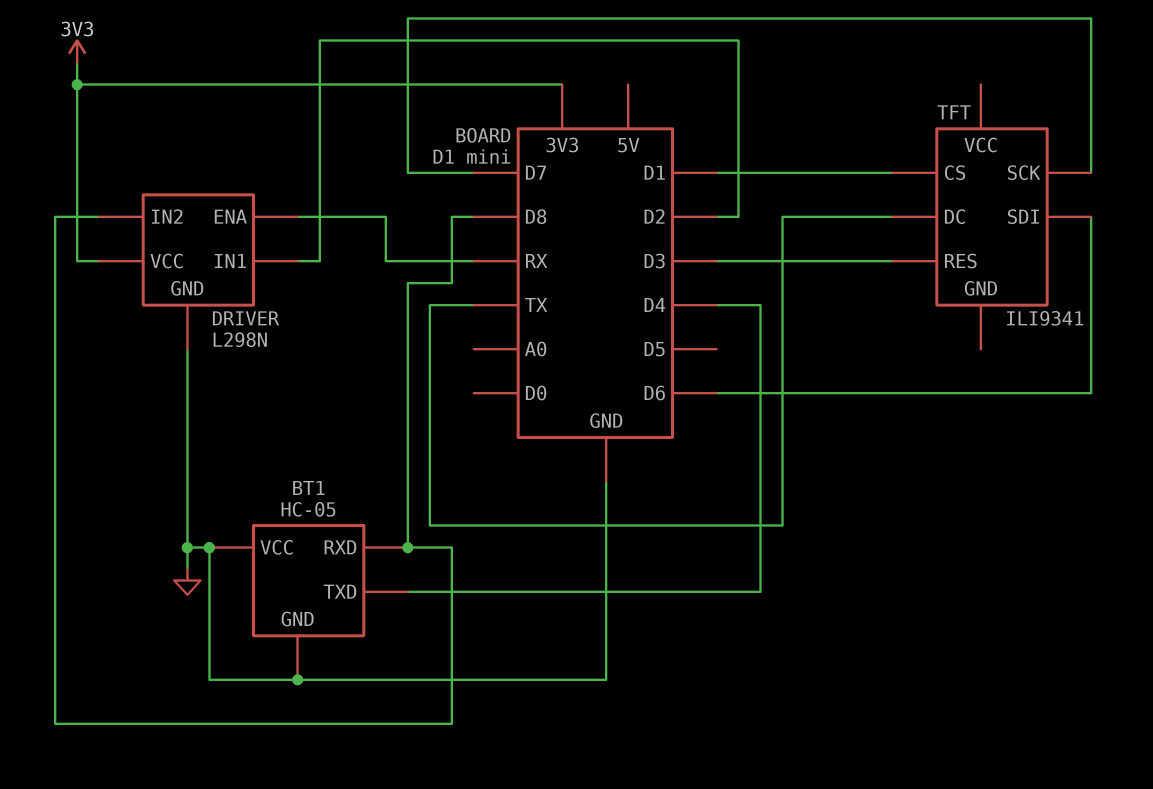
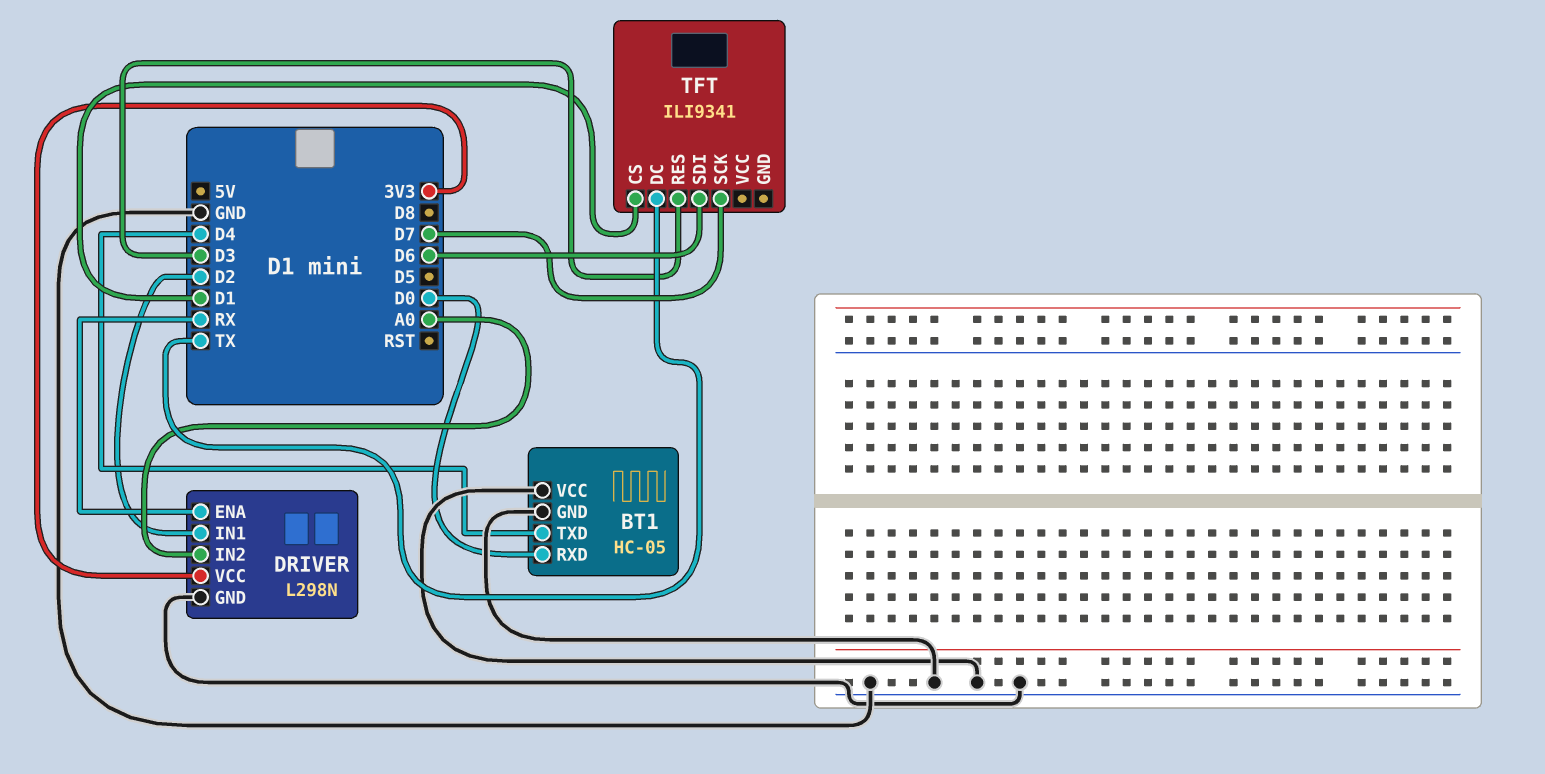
BT1 pin RXD: D8 -> D0
DRIVER pin IN2: D8 -> A0

